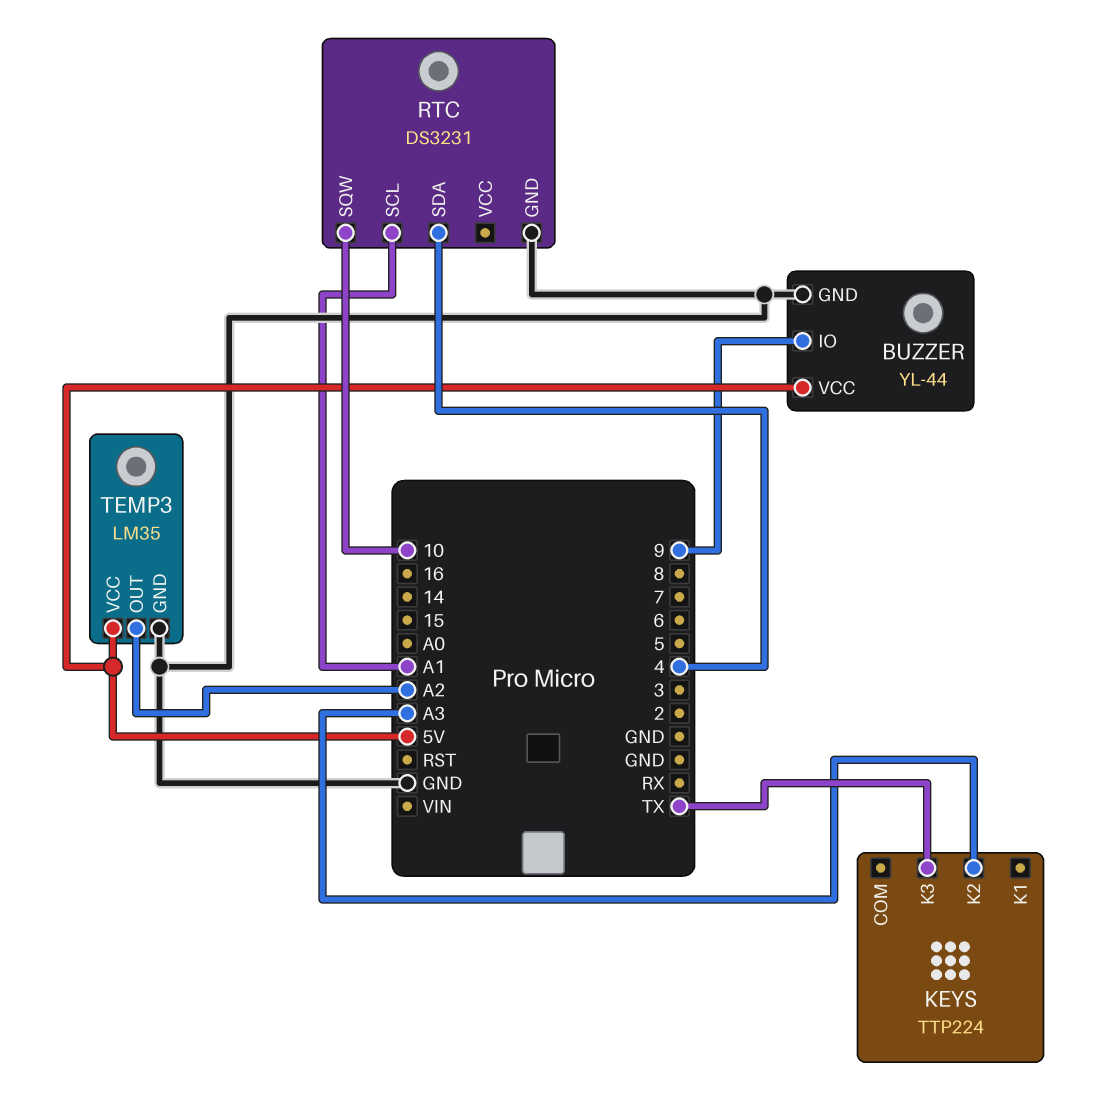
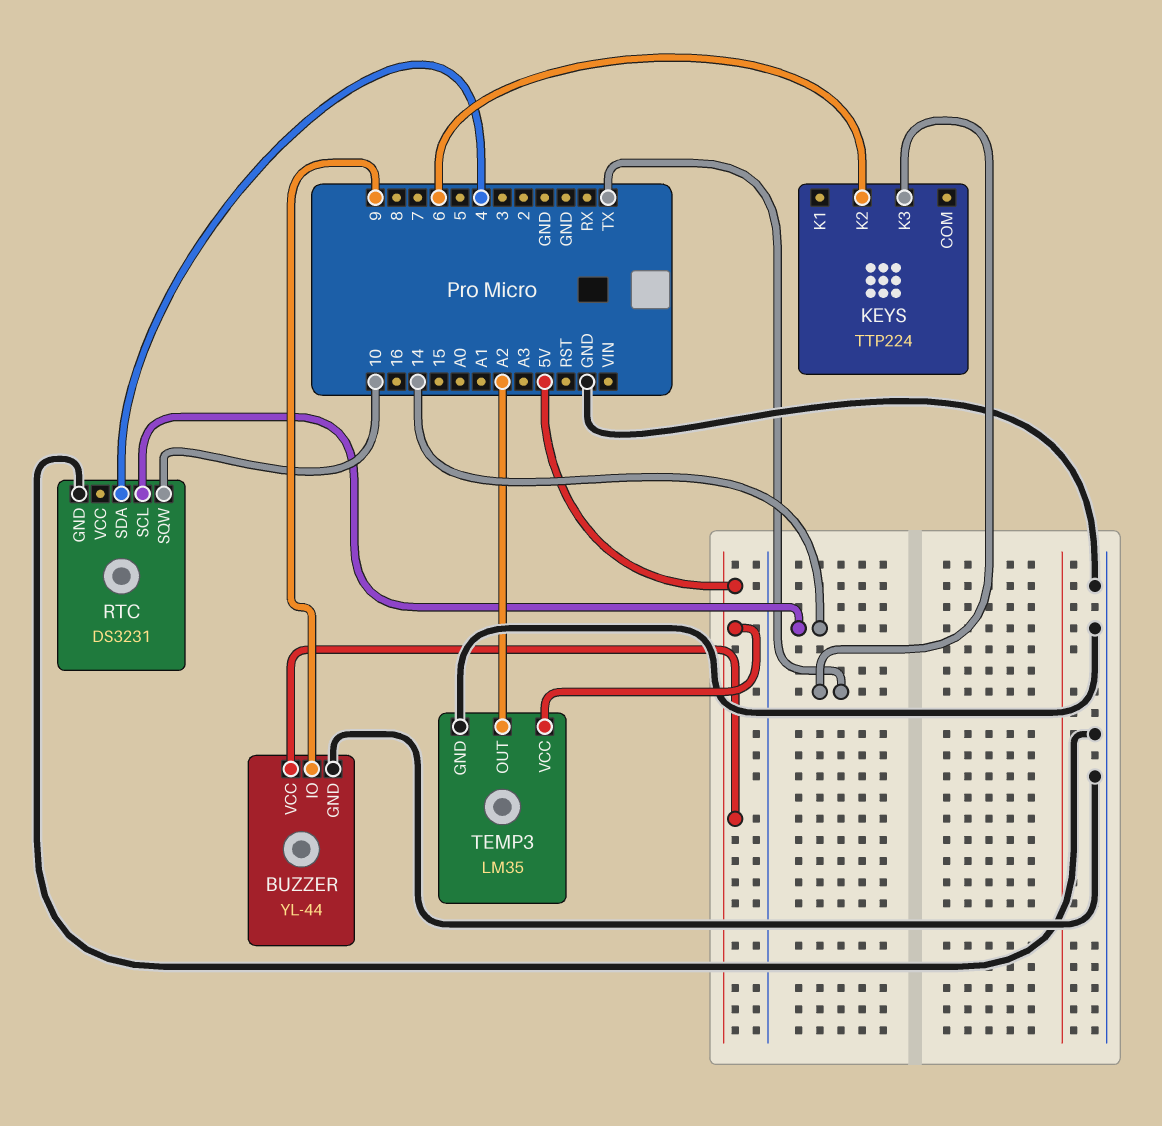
KEYS pin K2: A3 -> 6
RTC pin SCL: A1 -> 14

